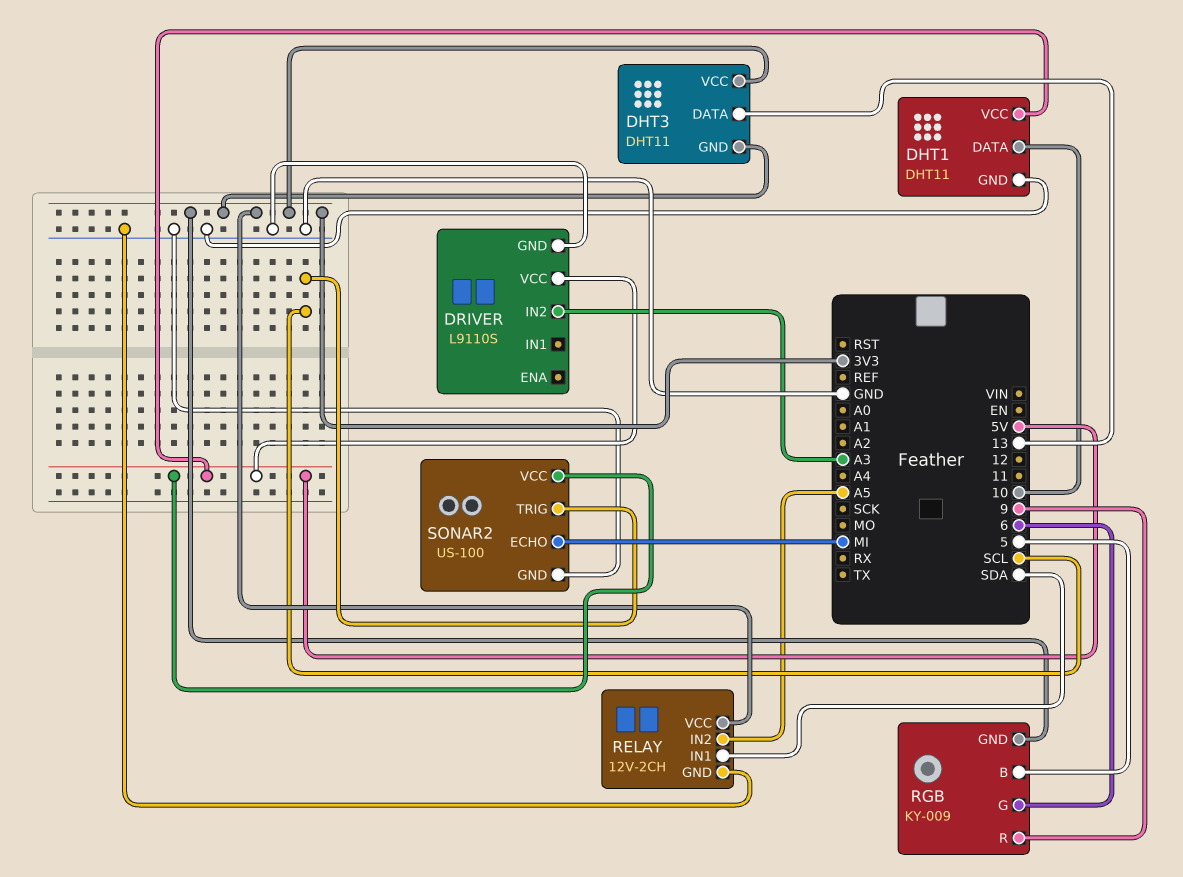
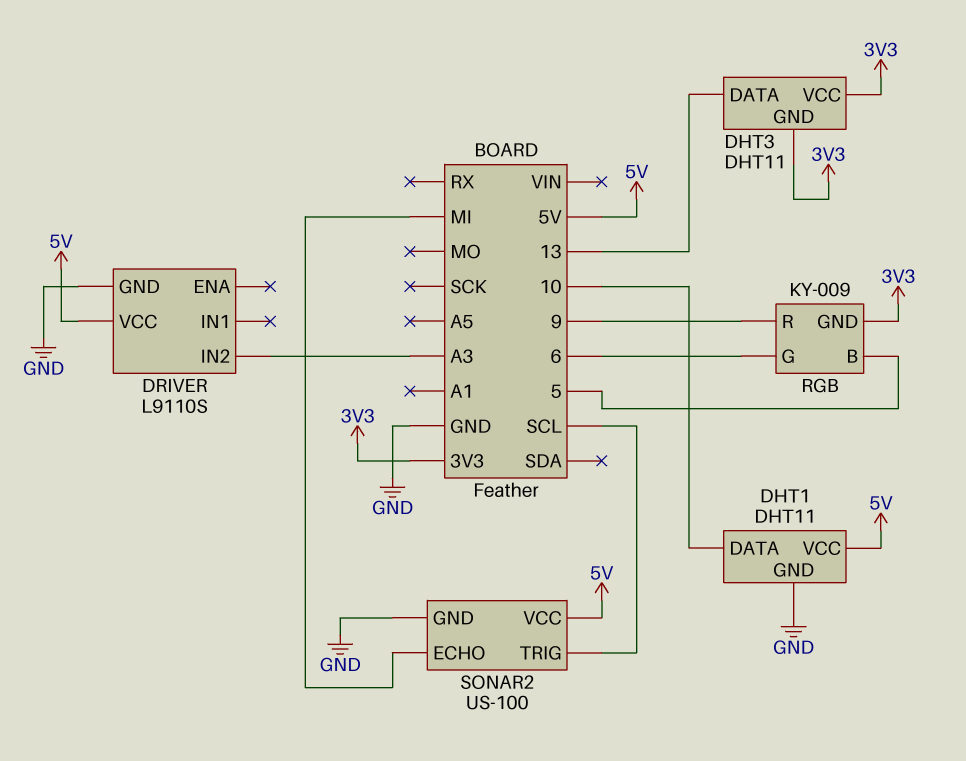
RELAY: 12V-2CH -> none
RELAY pin GND: GND -> none
RELAY pin IN1: SDA -> none
RELAY pin IN2: A5 -> none
RELAY pin VCC: 3V3 -> none

